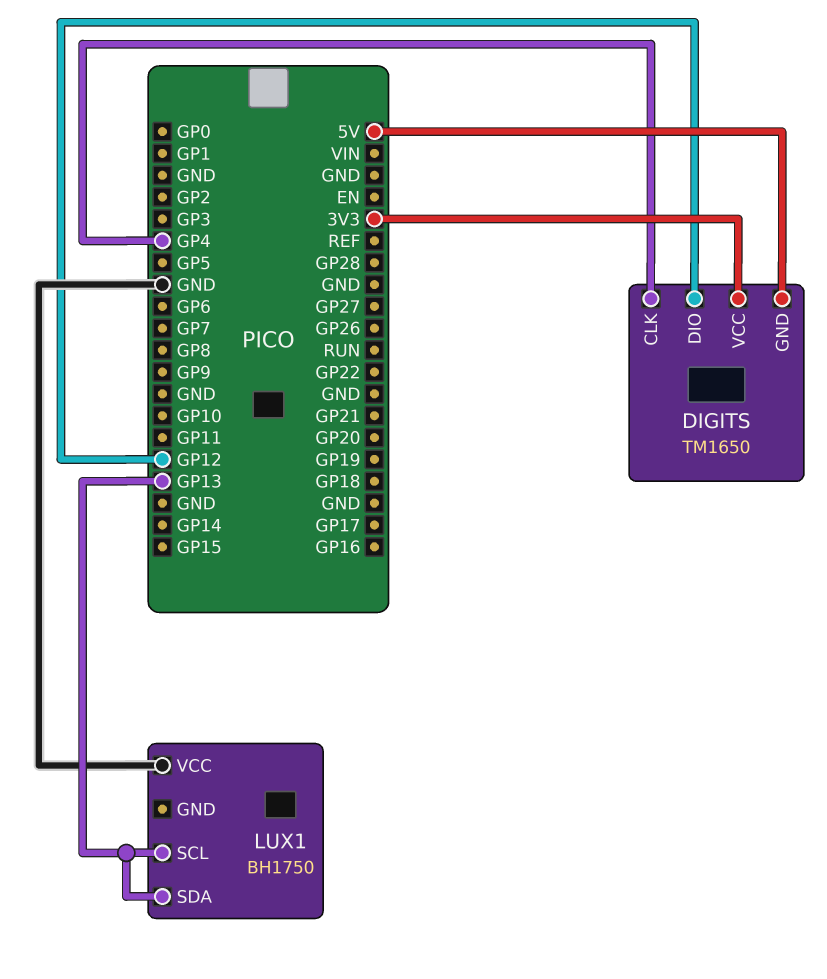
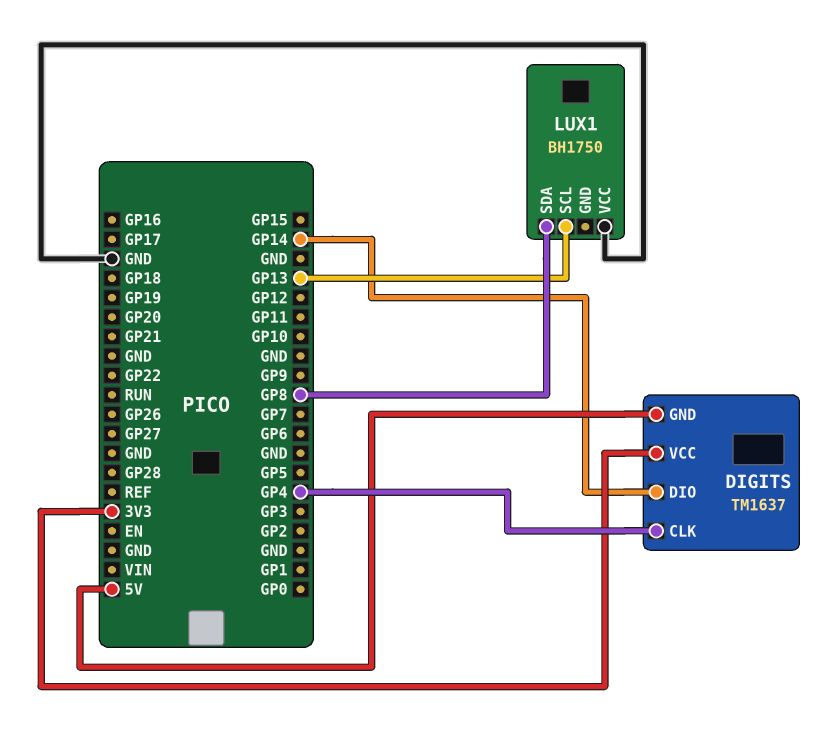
DIGITS: TM1650 -> TM1637
DIGITS pin DIO: GP12 -> GP14
LUX1 pin SDA: GP13 -> GP8

